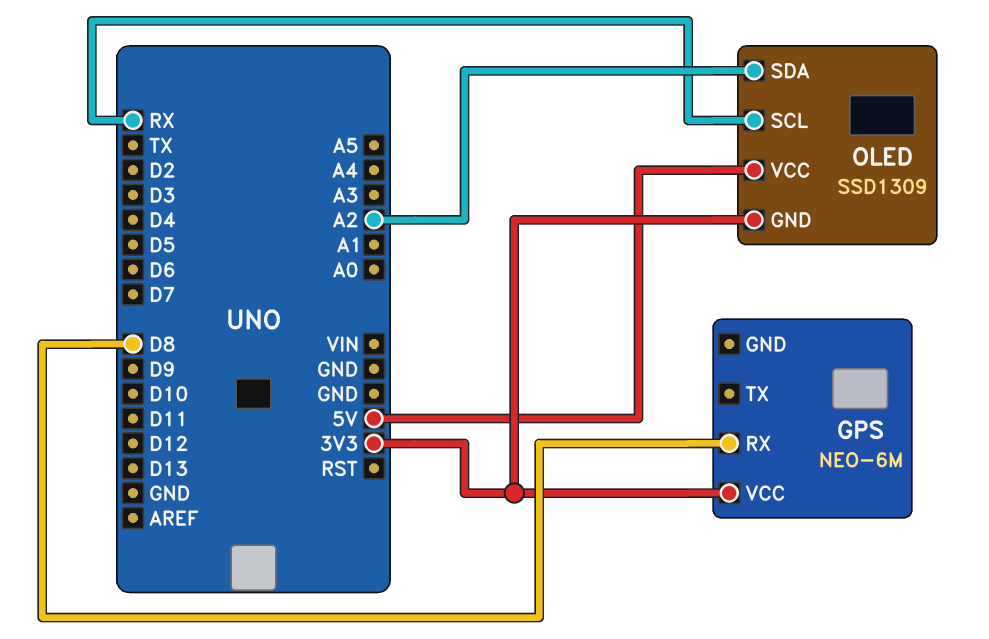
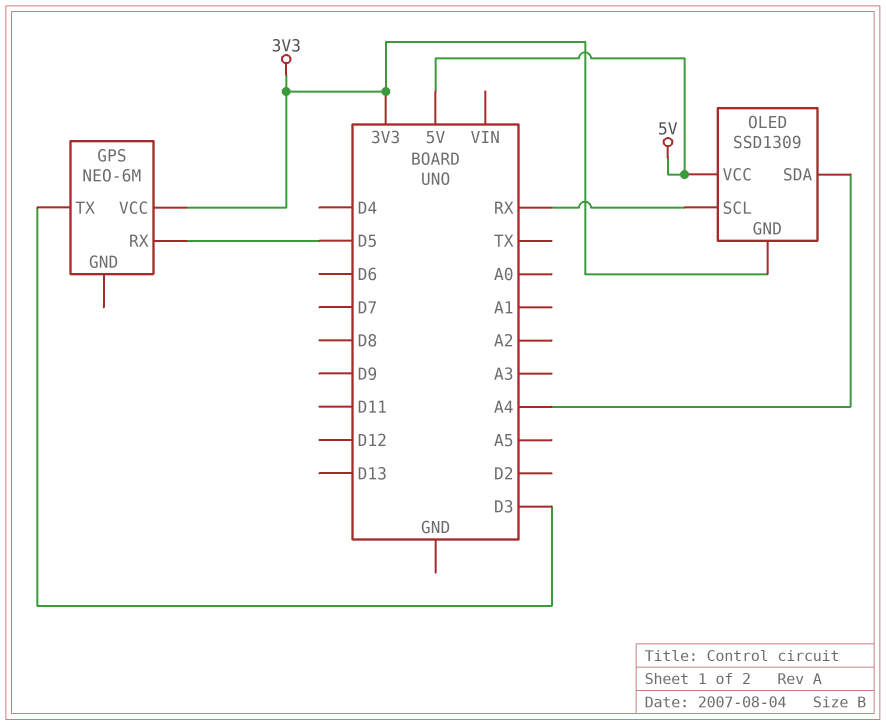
GPS pin RX: D8 -> D5
GPS pin TX: none -> D3
OLED pin SDA: A2 -> A4

